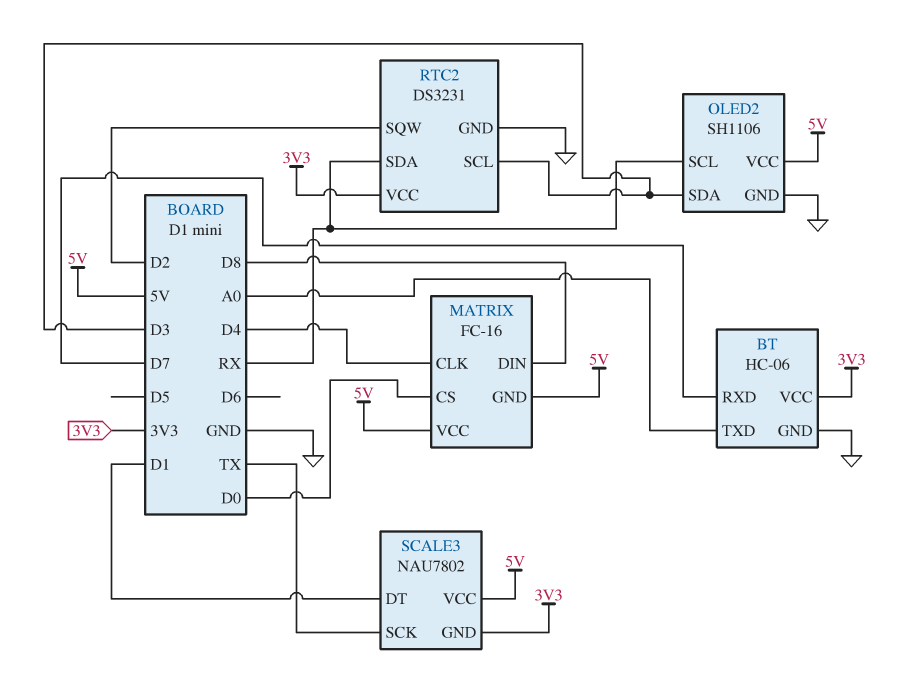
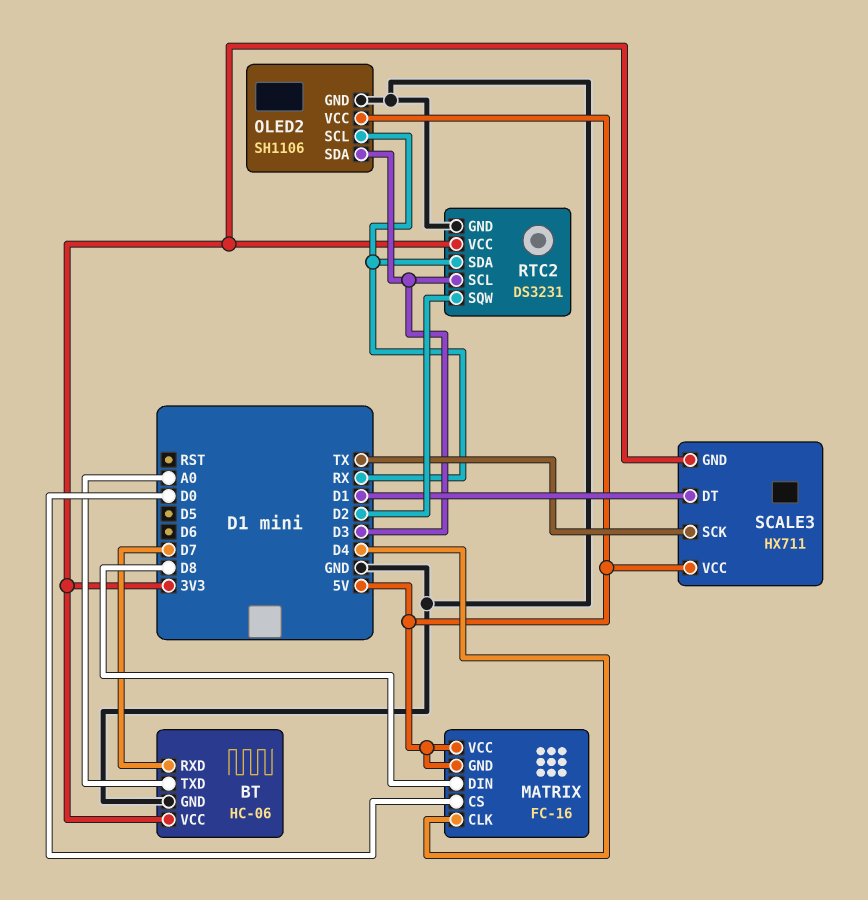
SCALE3: NAU7802 -> HX711

